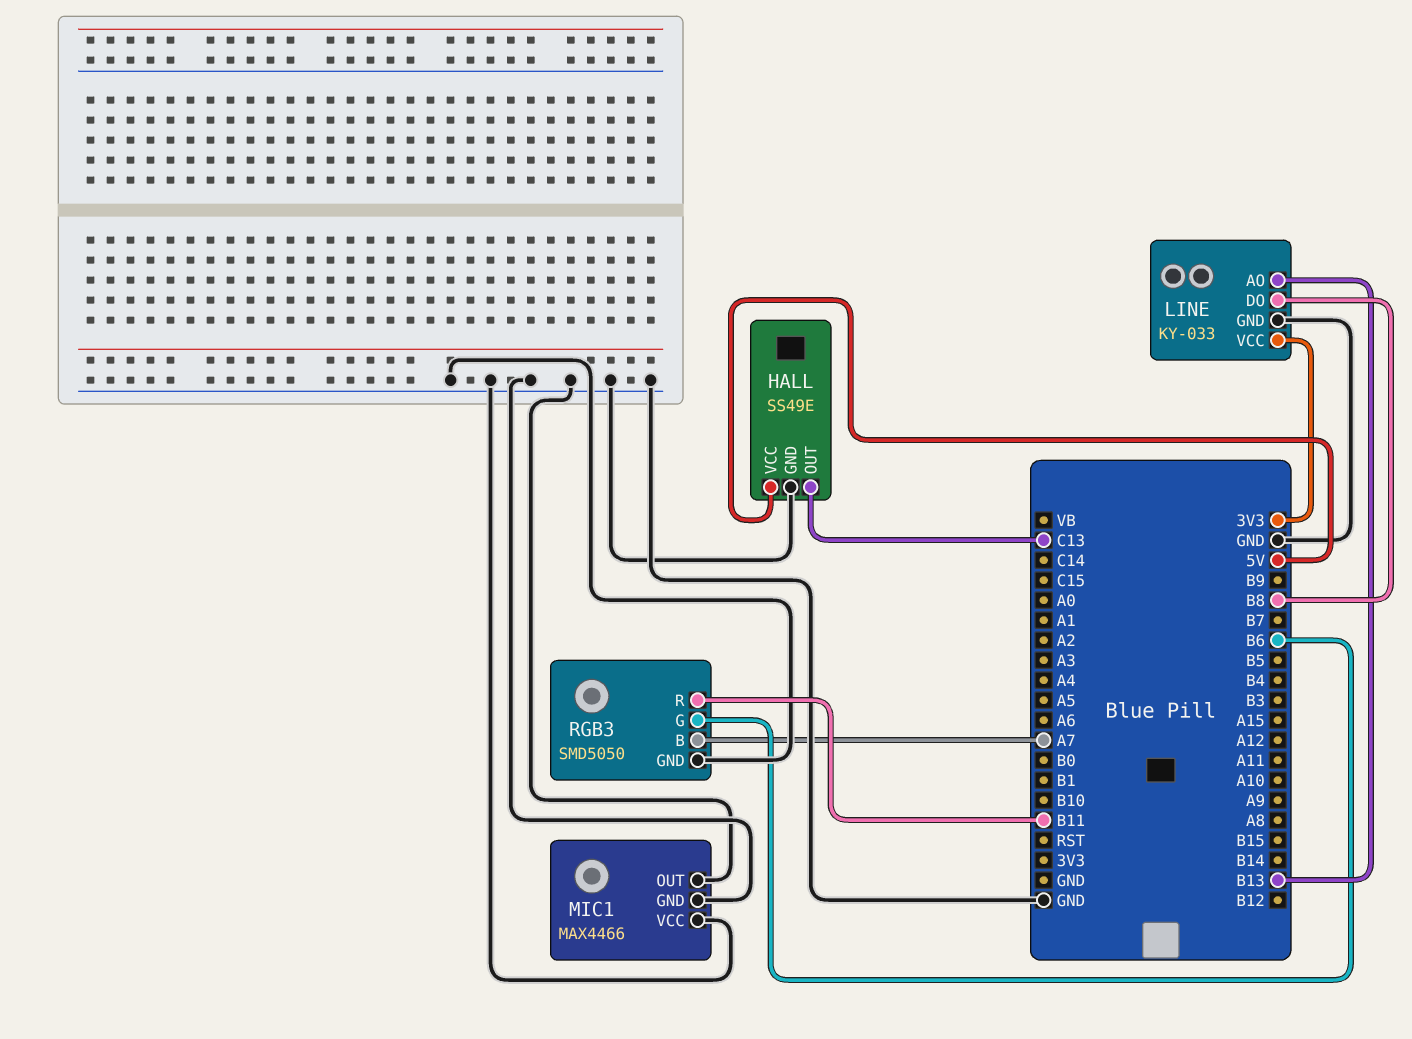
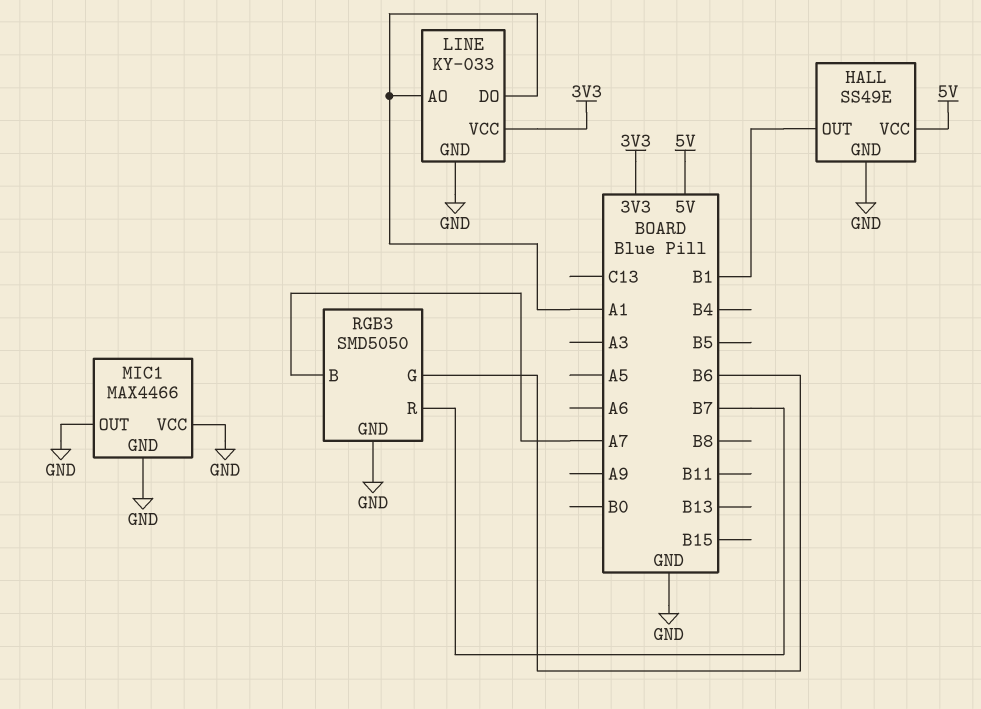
HALL pin OUT: C13 -> B1
LINE pin AO: B13 -> A1
LINE pin DO: B8 -> A1
RGB3 pin R: B11 -> B7

